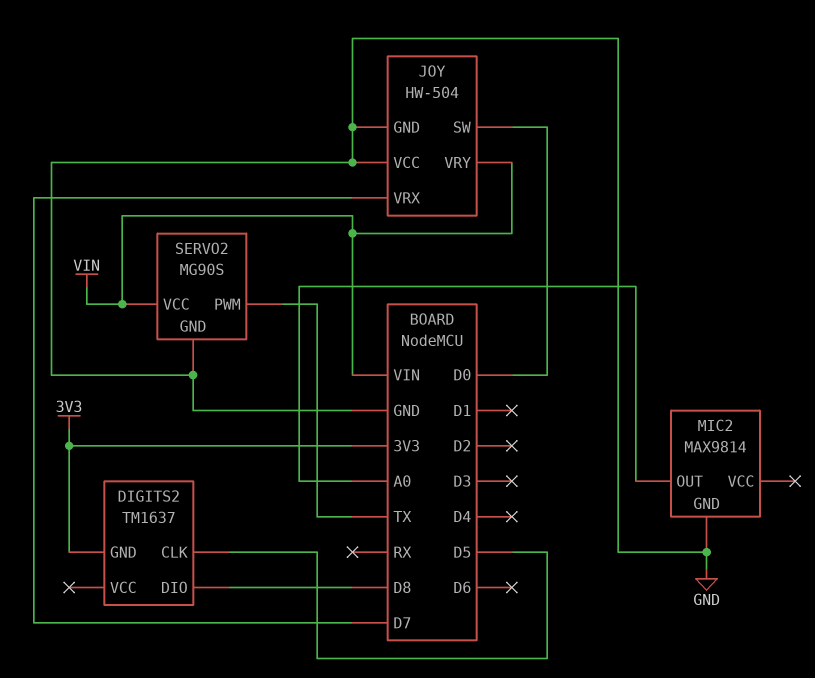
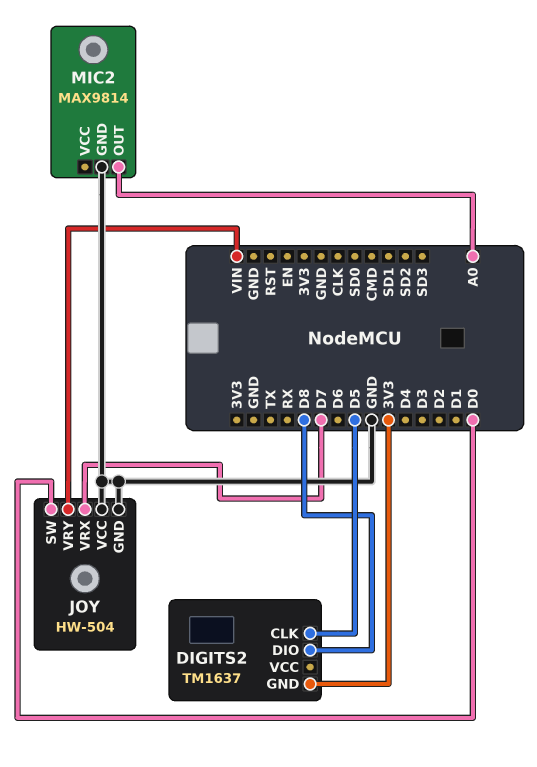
SERVO2: MG90S -> none
SERVO2 pin GND: GND -> none
SERVO2 pin PWM: TX -> none
SERVO2 pin VCC: VIN -> none

